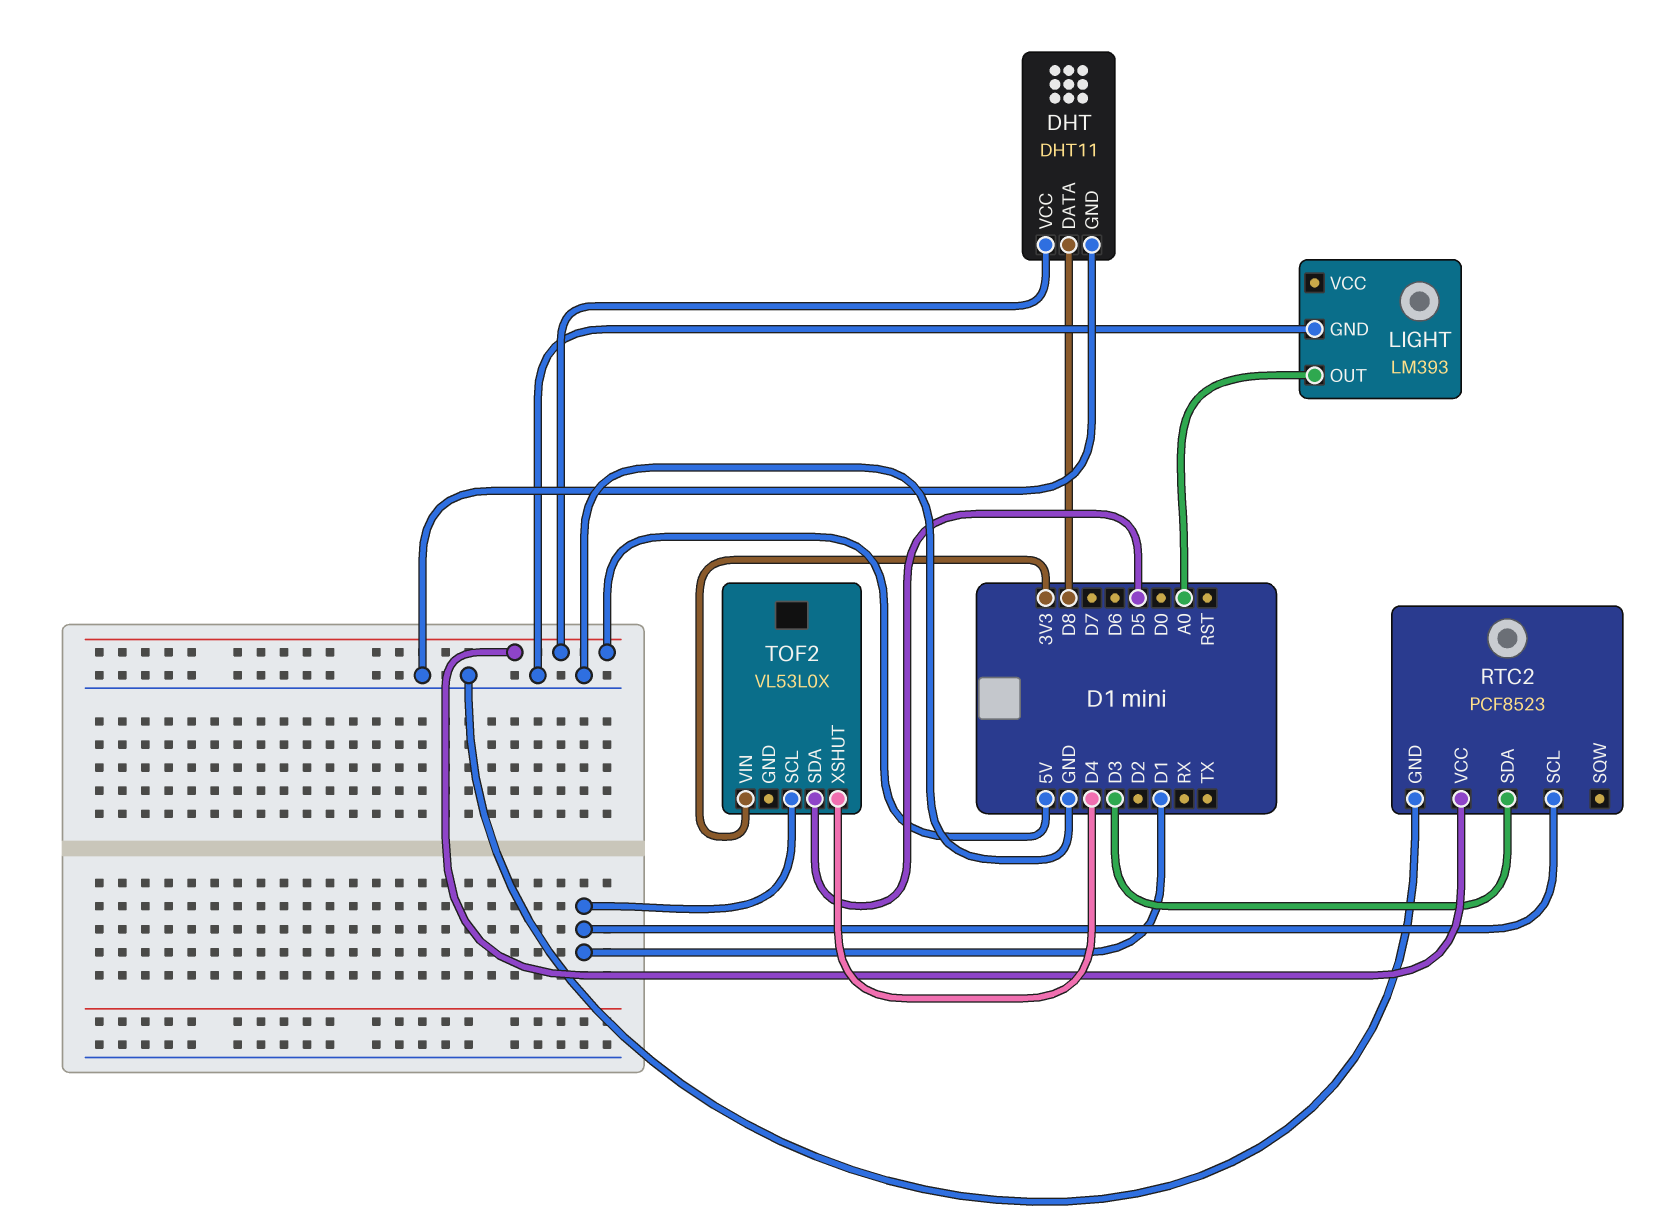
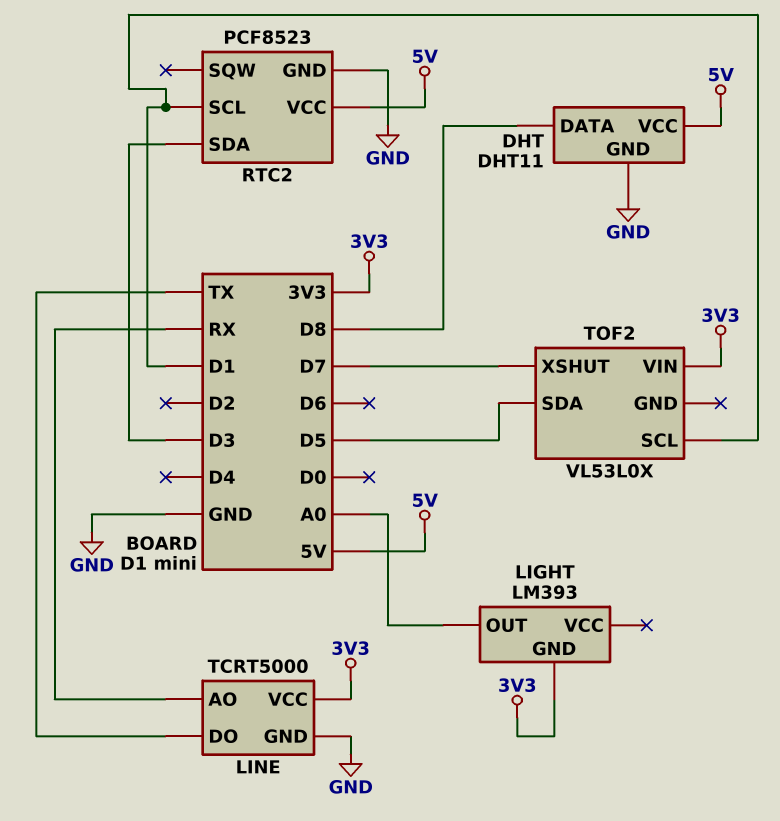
LIGHT pin GND: GND -> 3V3
LINE: none -> TCRT5000
LINE pin AO: none -> RX
LINE pin DO: none -> TX
LINE pin GND: none -> GND
LINE pin VCC: none -> 3V3
TOF2 pin XSHUT: D4 -> D7

